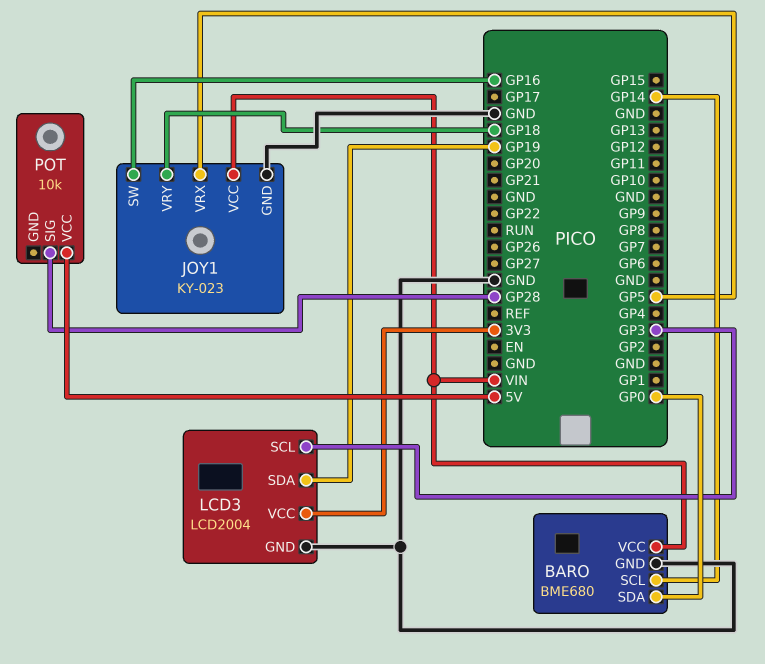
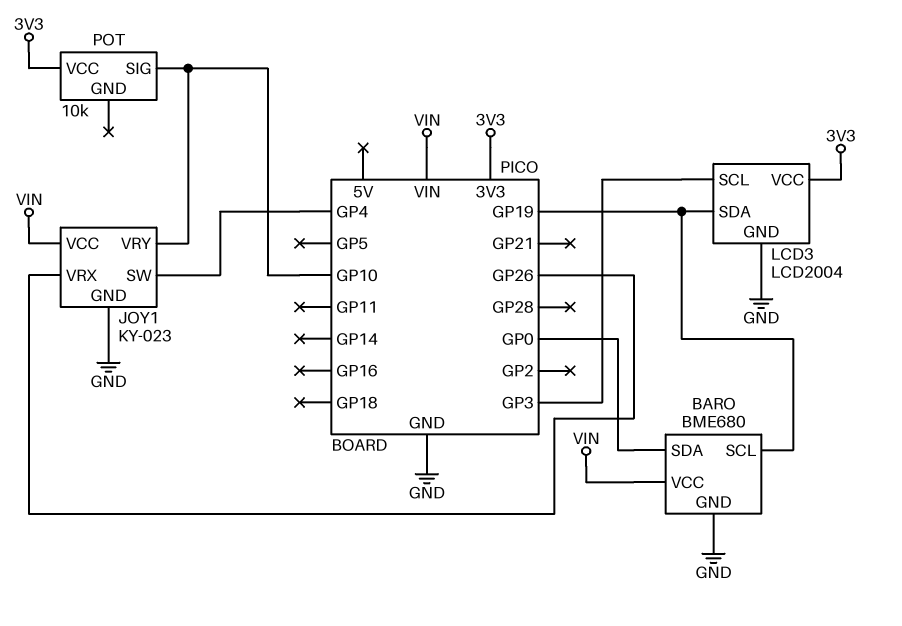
BARO pin SCL: GP14 -> GP19
JOY1 pin SW: GP16 -> GP4
JOY1 pin VRX: GP5 -> GP26
JOY1 pin VRY: GP18 -> GP10
POT pin SIG: GP28 -> GP10
POT pin VCC: 5V -> 3V3

